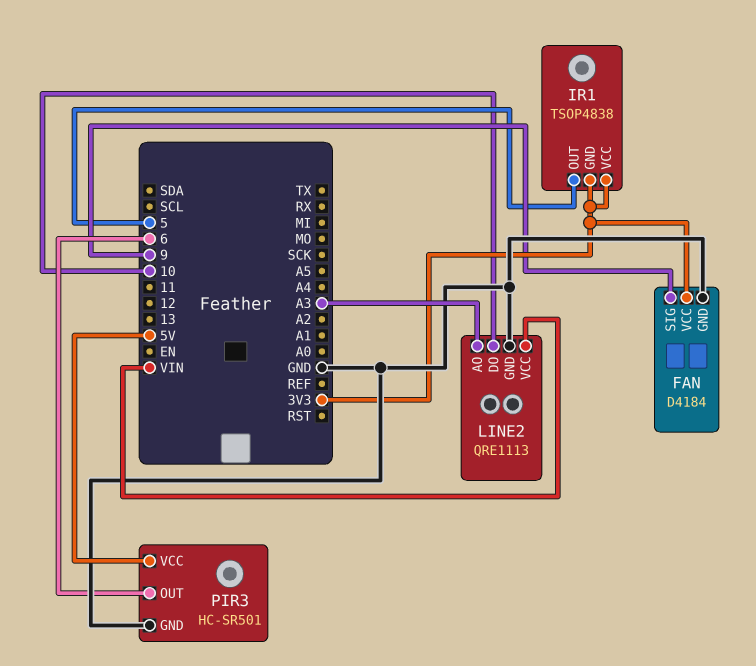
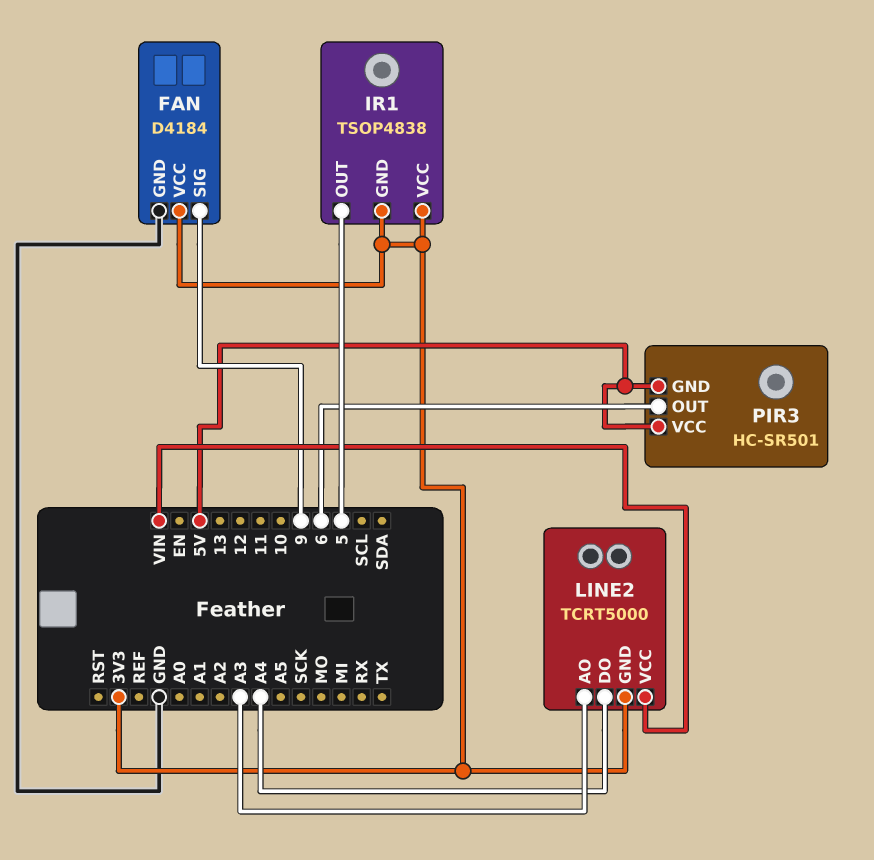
LINE2: QRE1113 -> TCRT5000
LINE2 pin DO: 10 -> A4
LINE2 pin GND: GND -> 3V3
PIR3 pin GND: GND -> 5V

